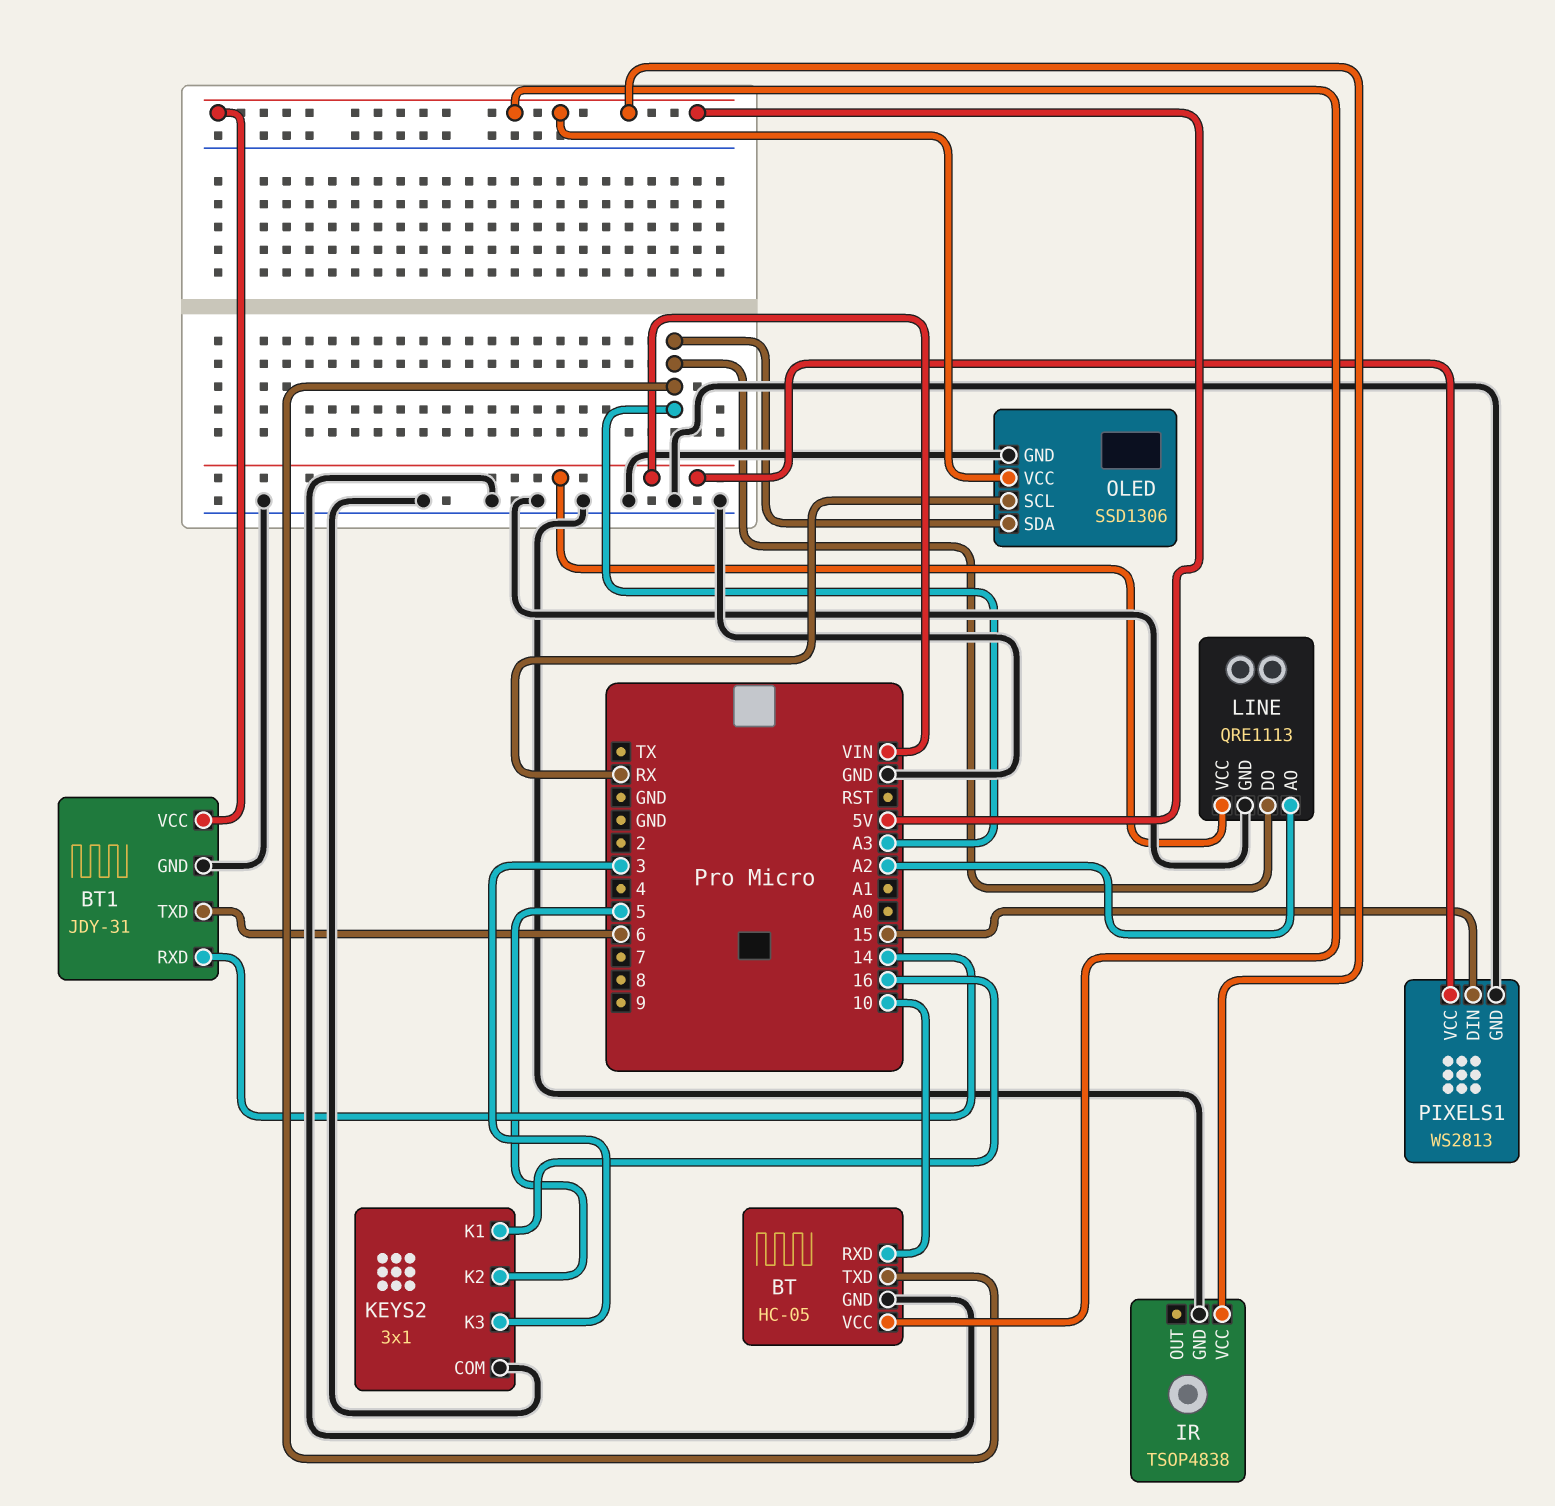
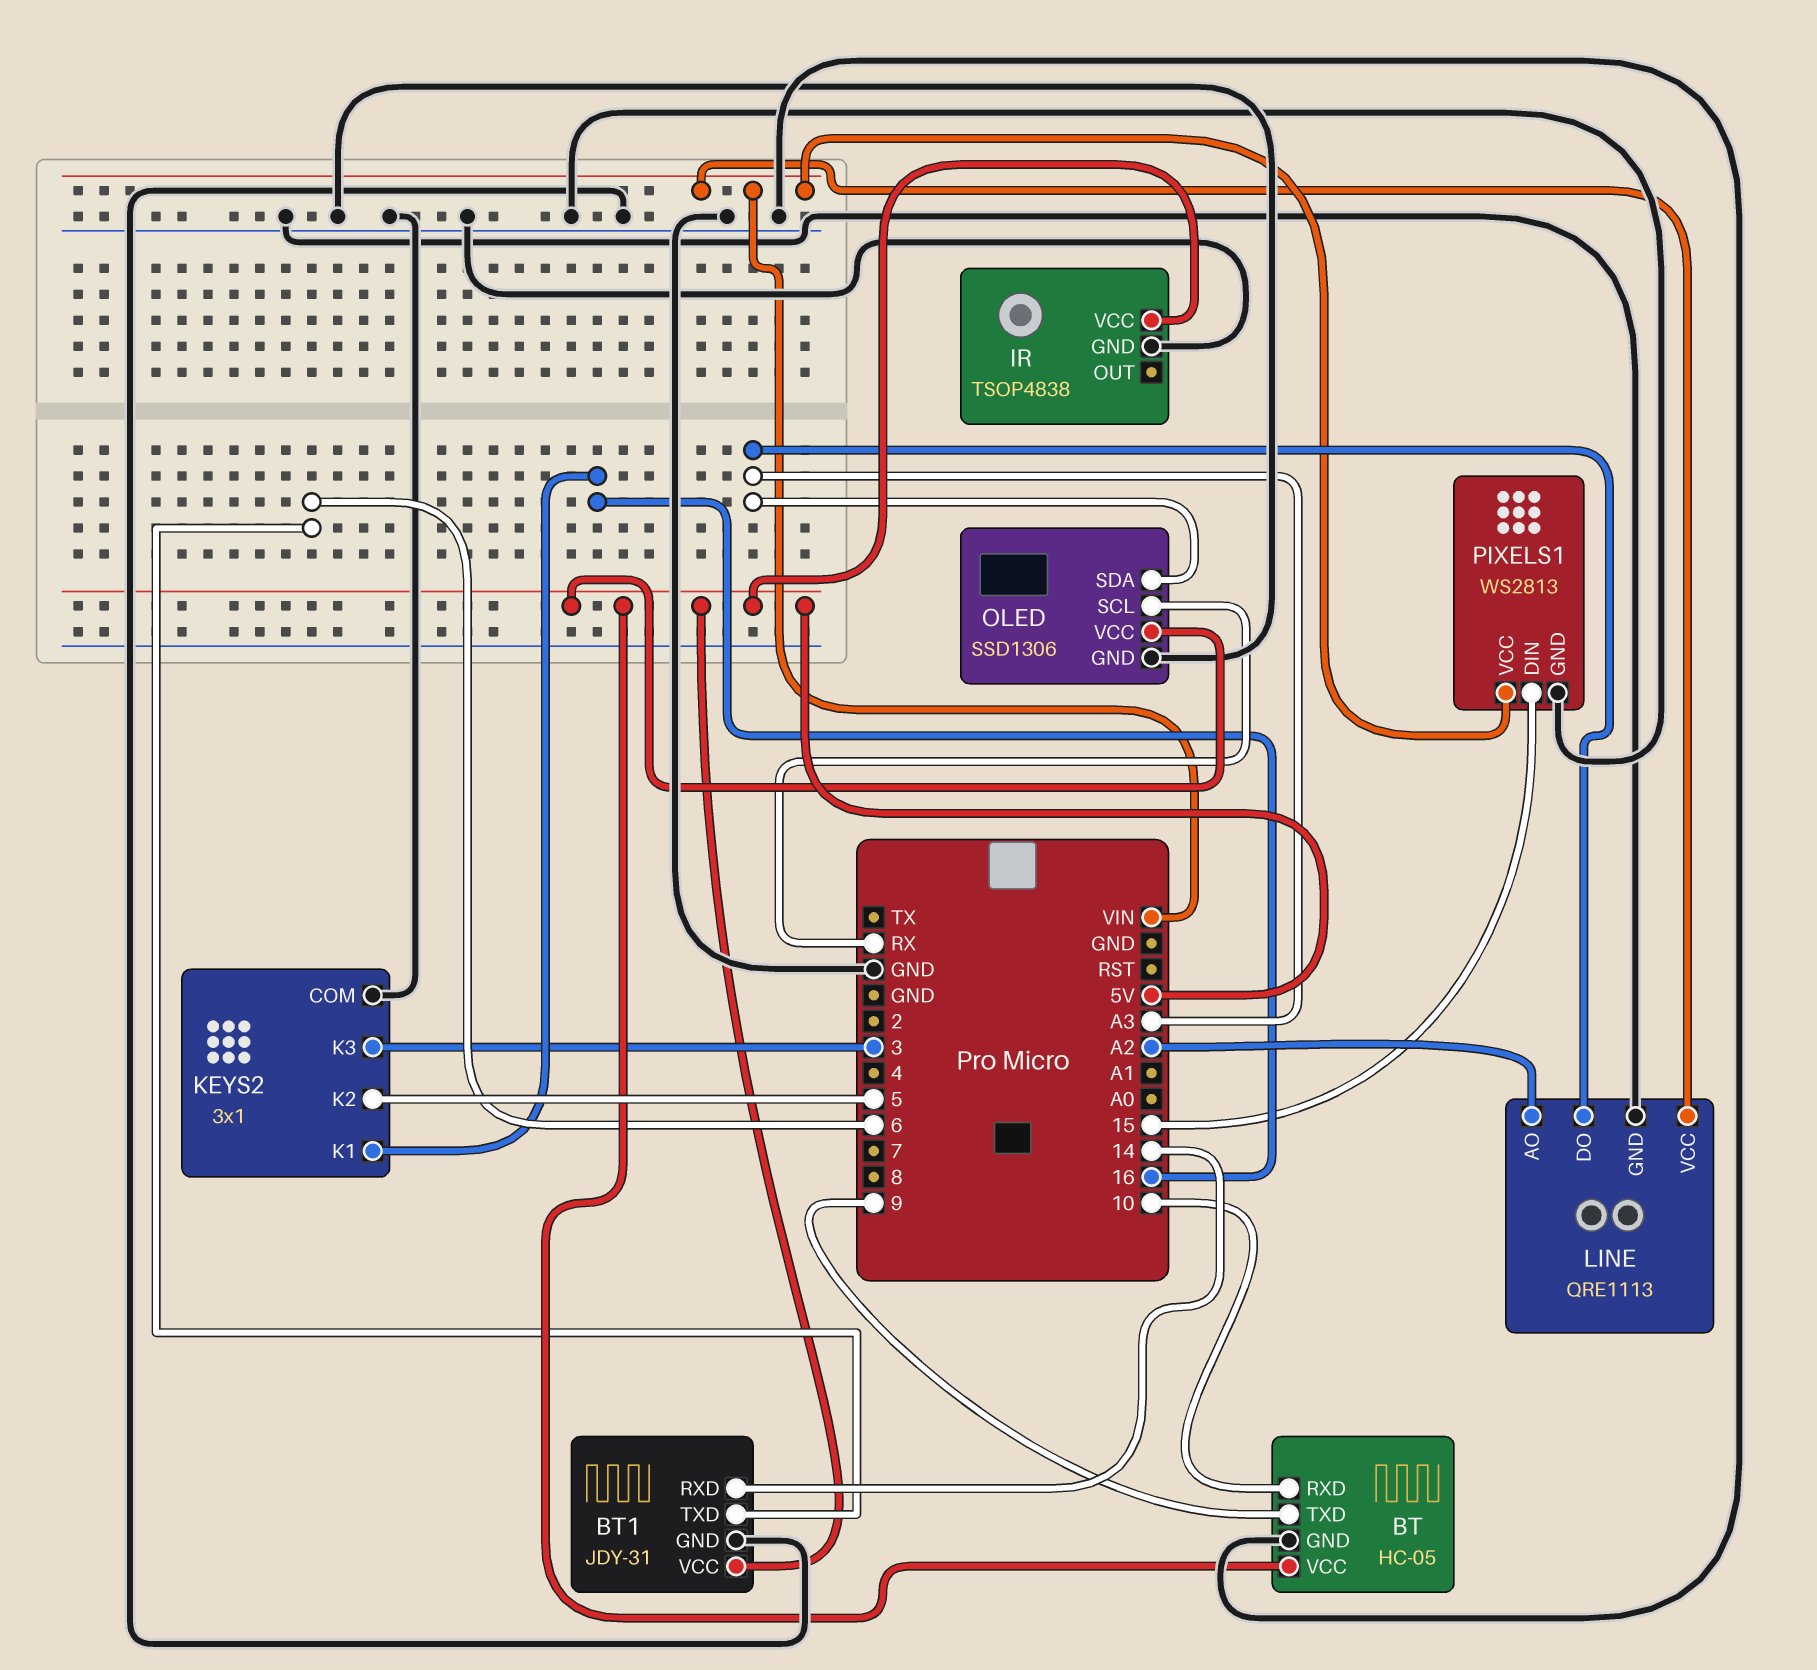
BT pin TXD: A3 -> 9

